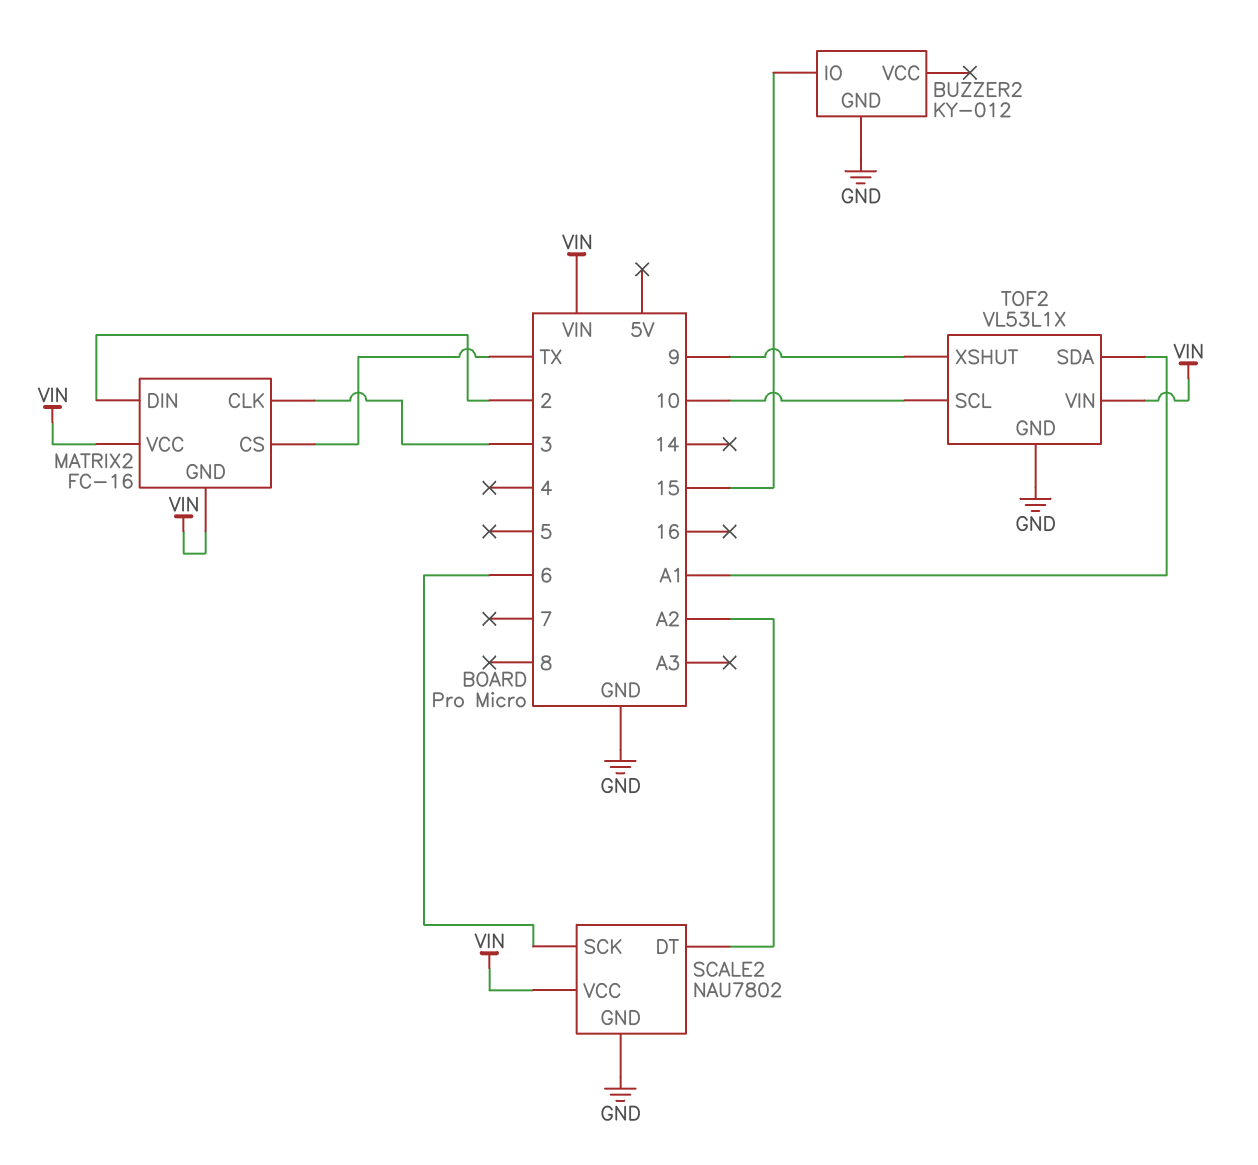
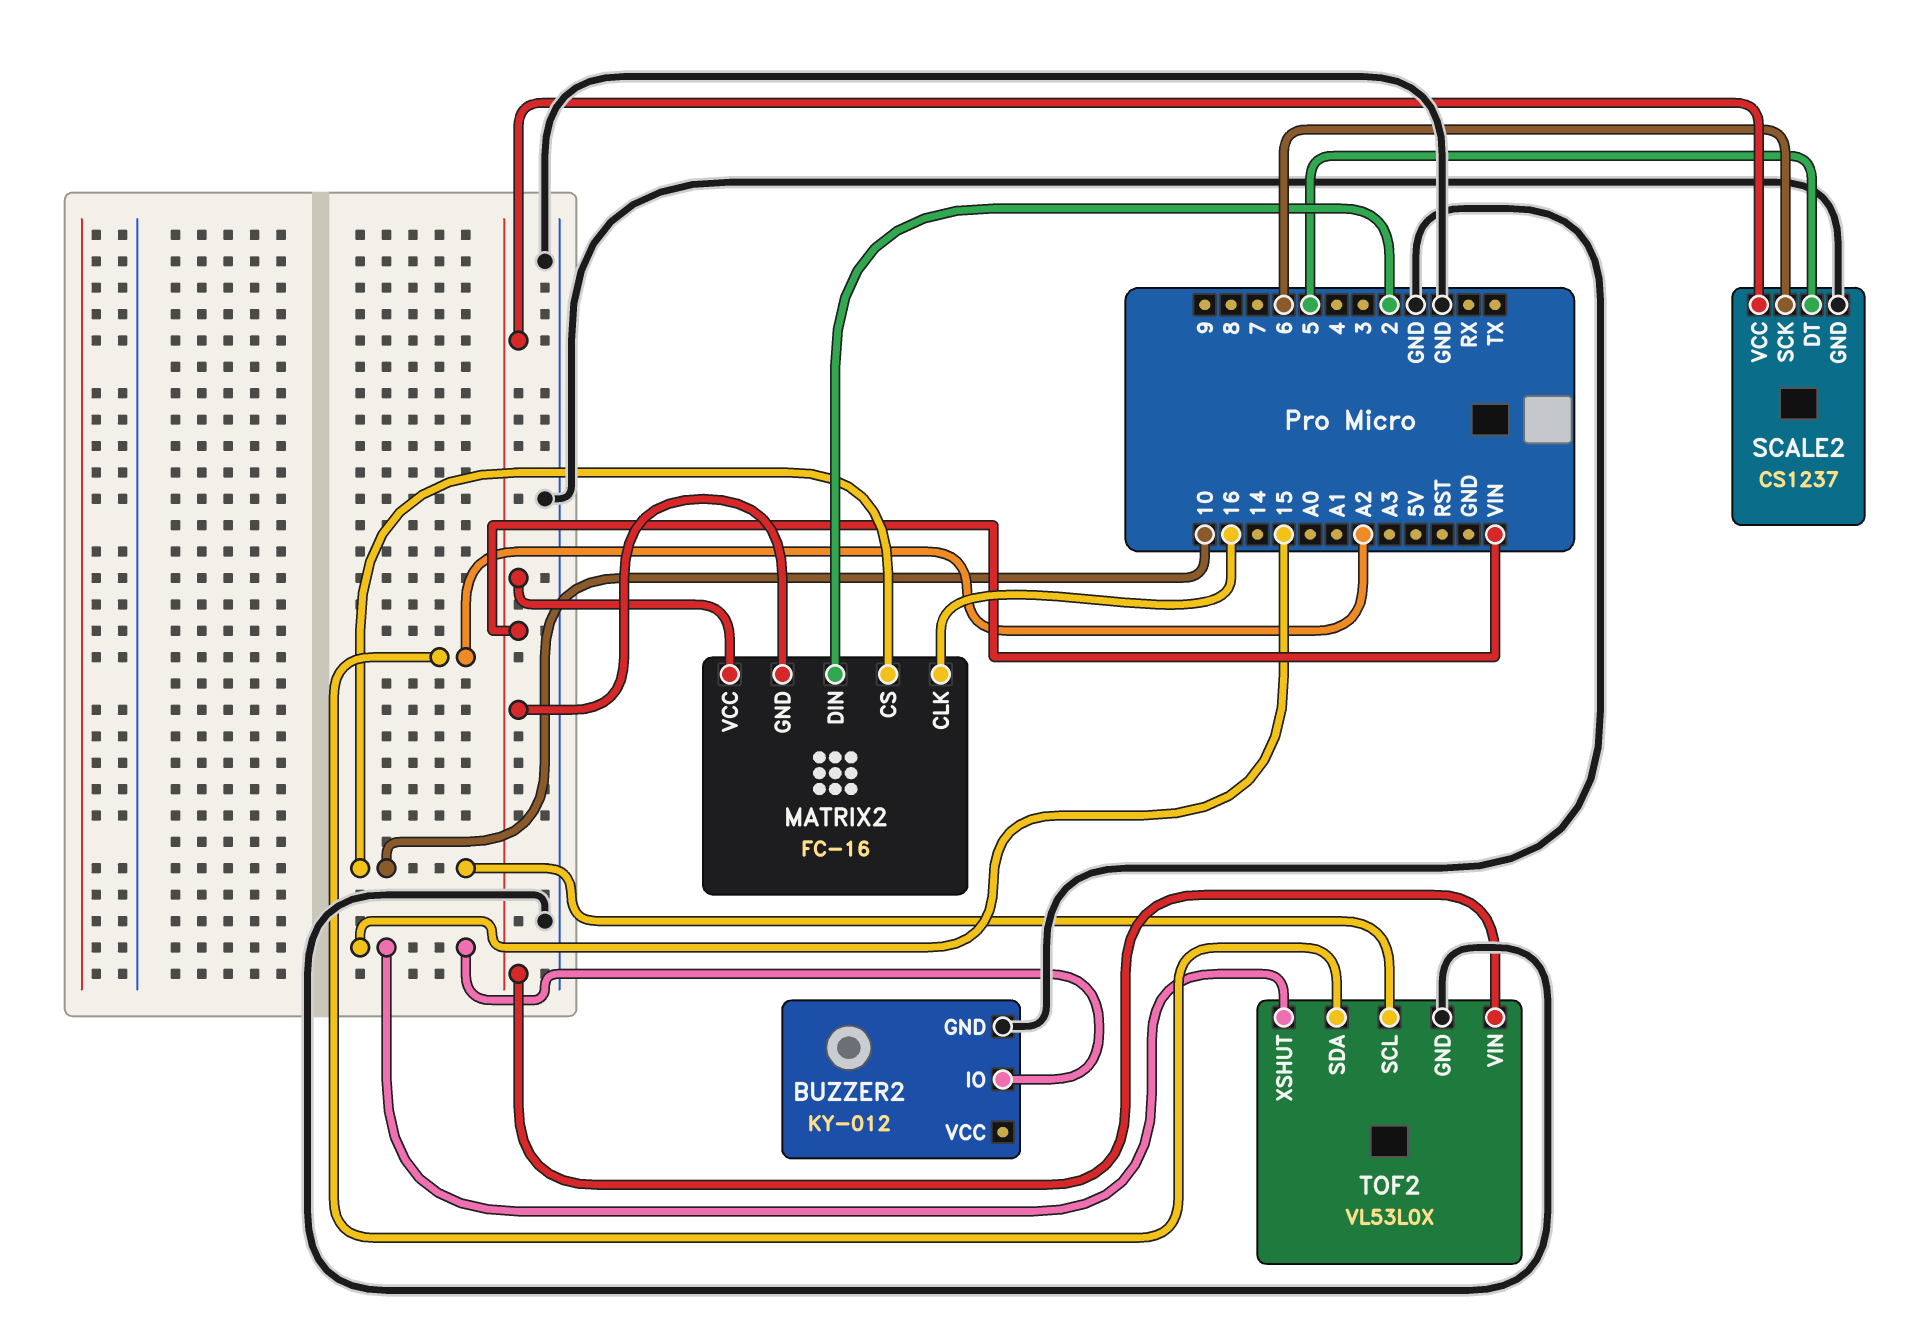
MATRIX2 pin CLK: 3 -> 16
MATRIX2 pin CS: TX -> 10
SCALE2: NAU7802 -> CS1237
SCALE2 pin DT: A2 -> 5
TOF2: VL53L1X -> VL53L0X
TOF2 pin SDA: A1 -> A2
TOF2 pin XSHUT: 9 -> 15

